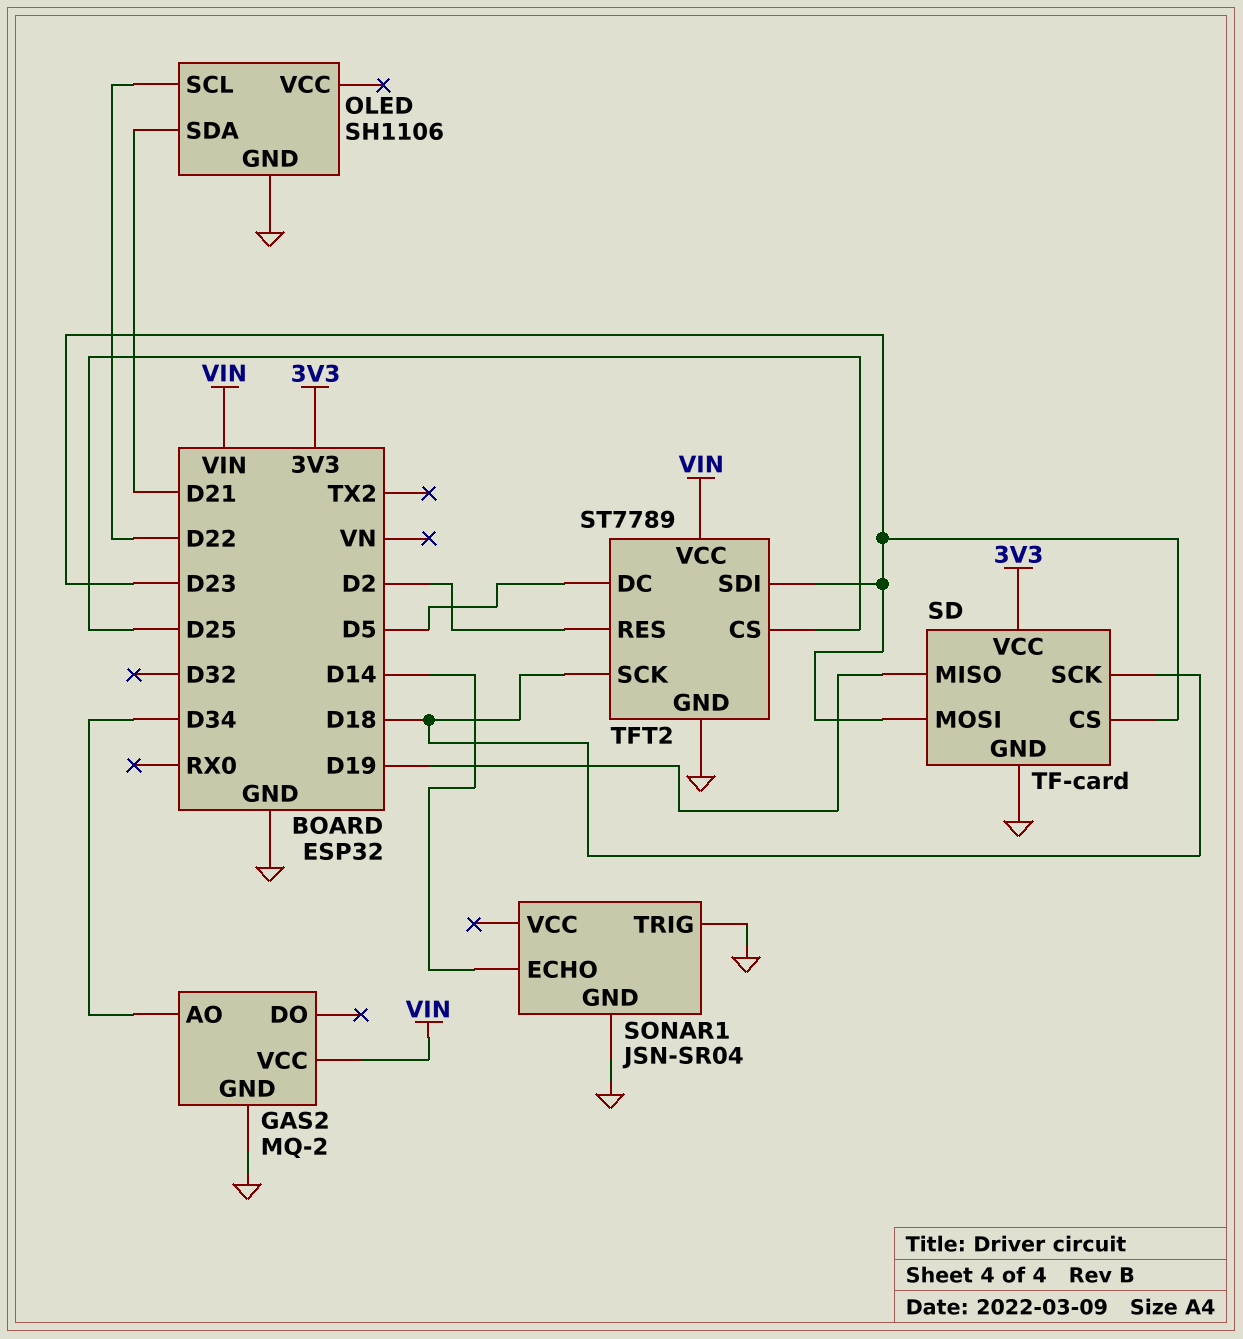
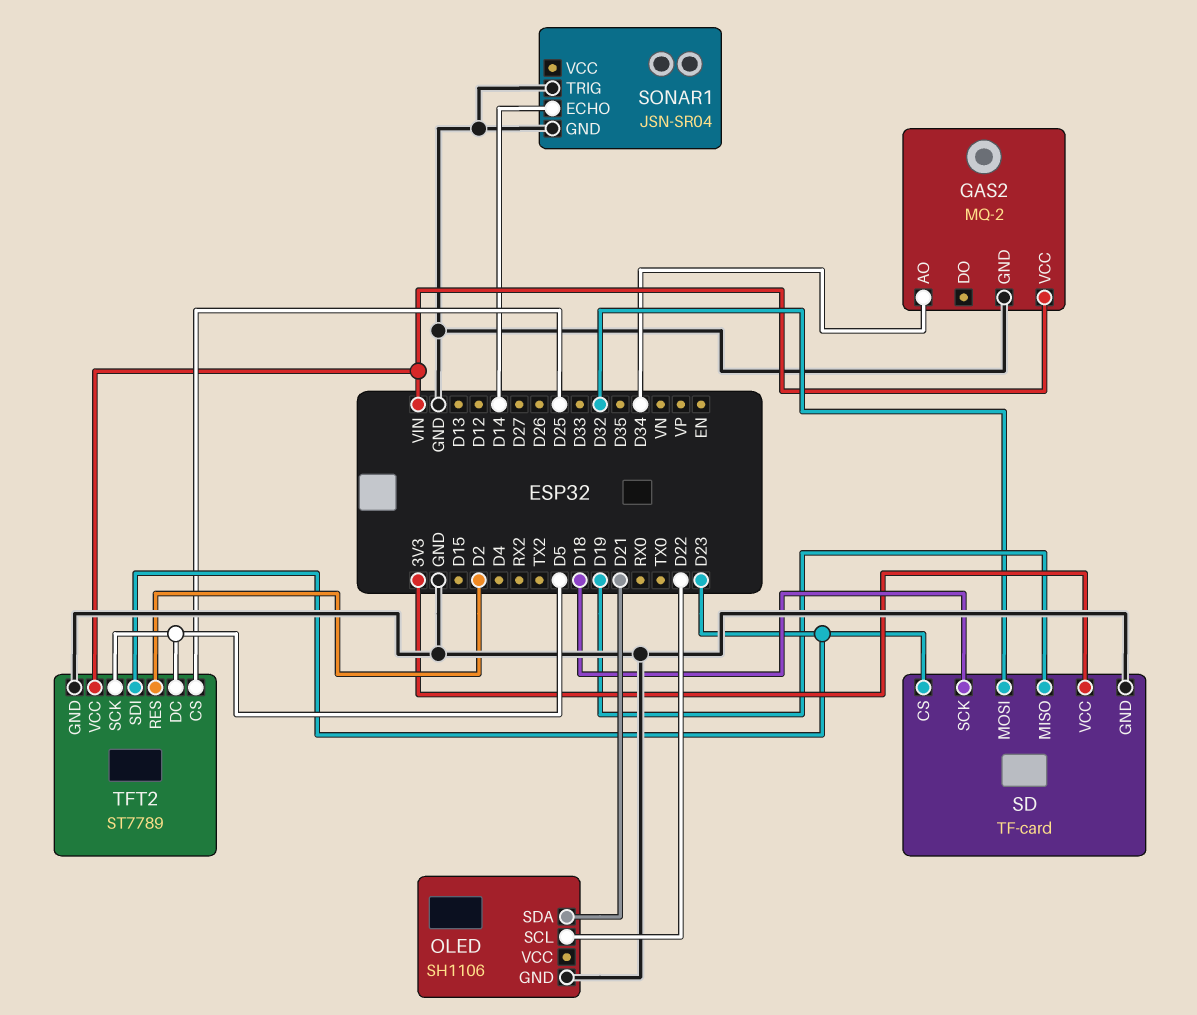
SD pin MOSI: D23 -> D32
TFT2 pin SCK: D18 -> D5

